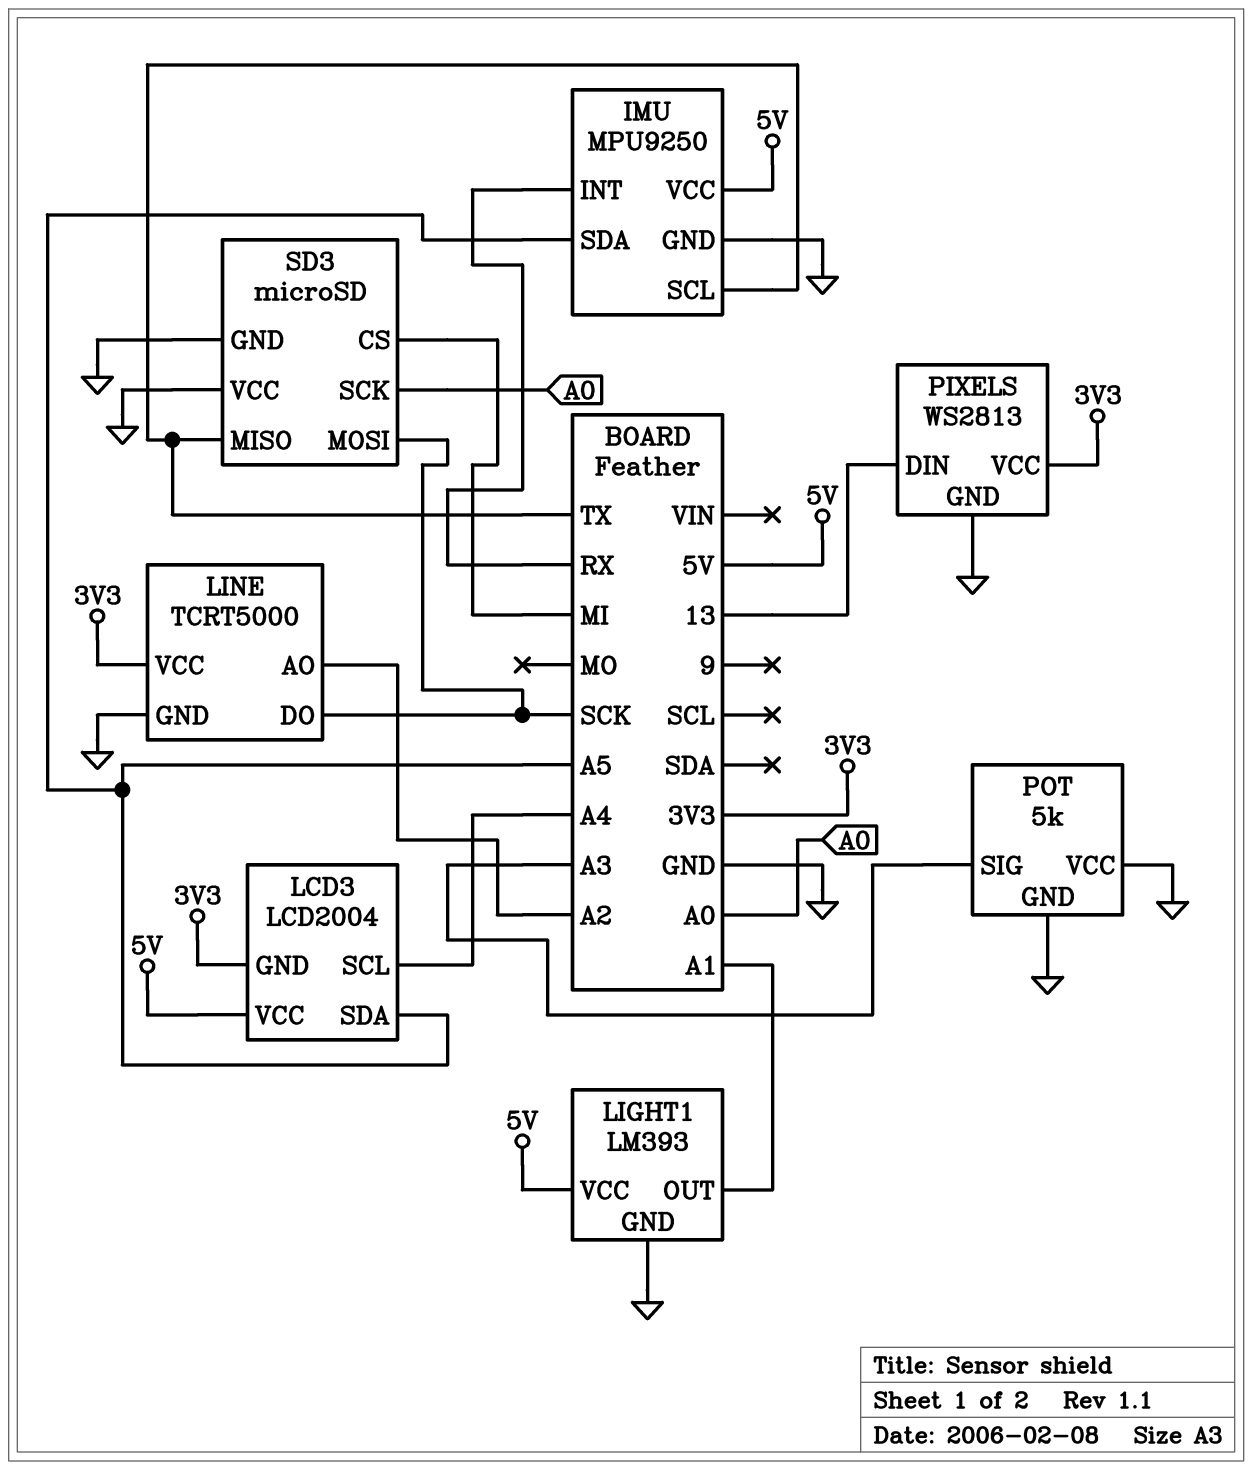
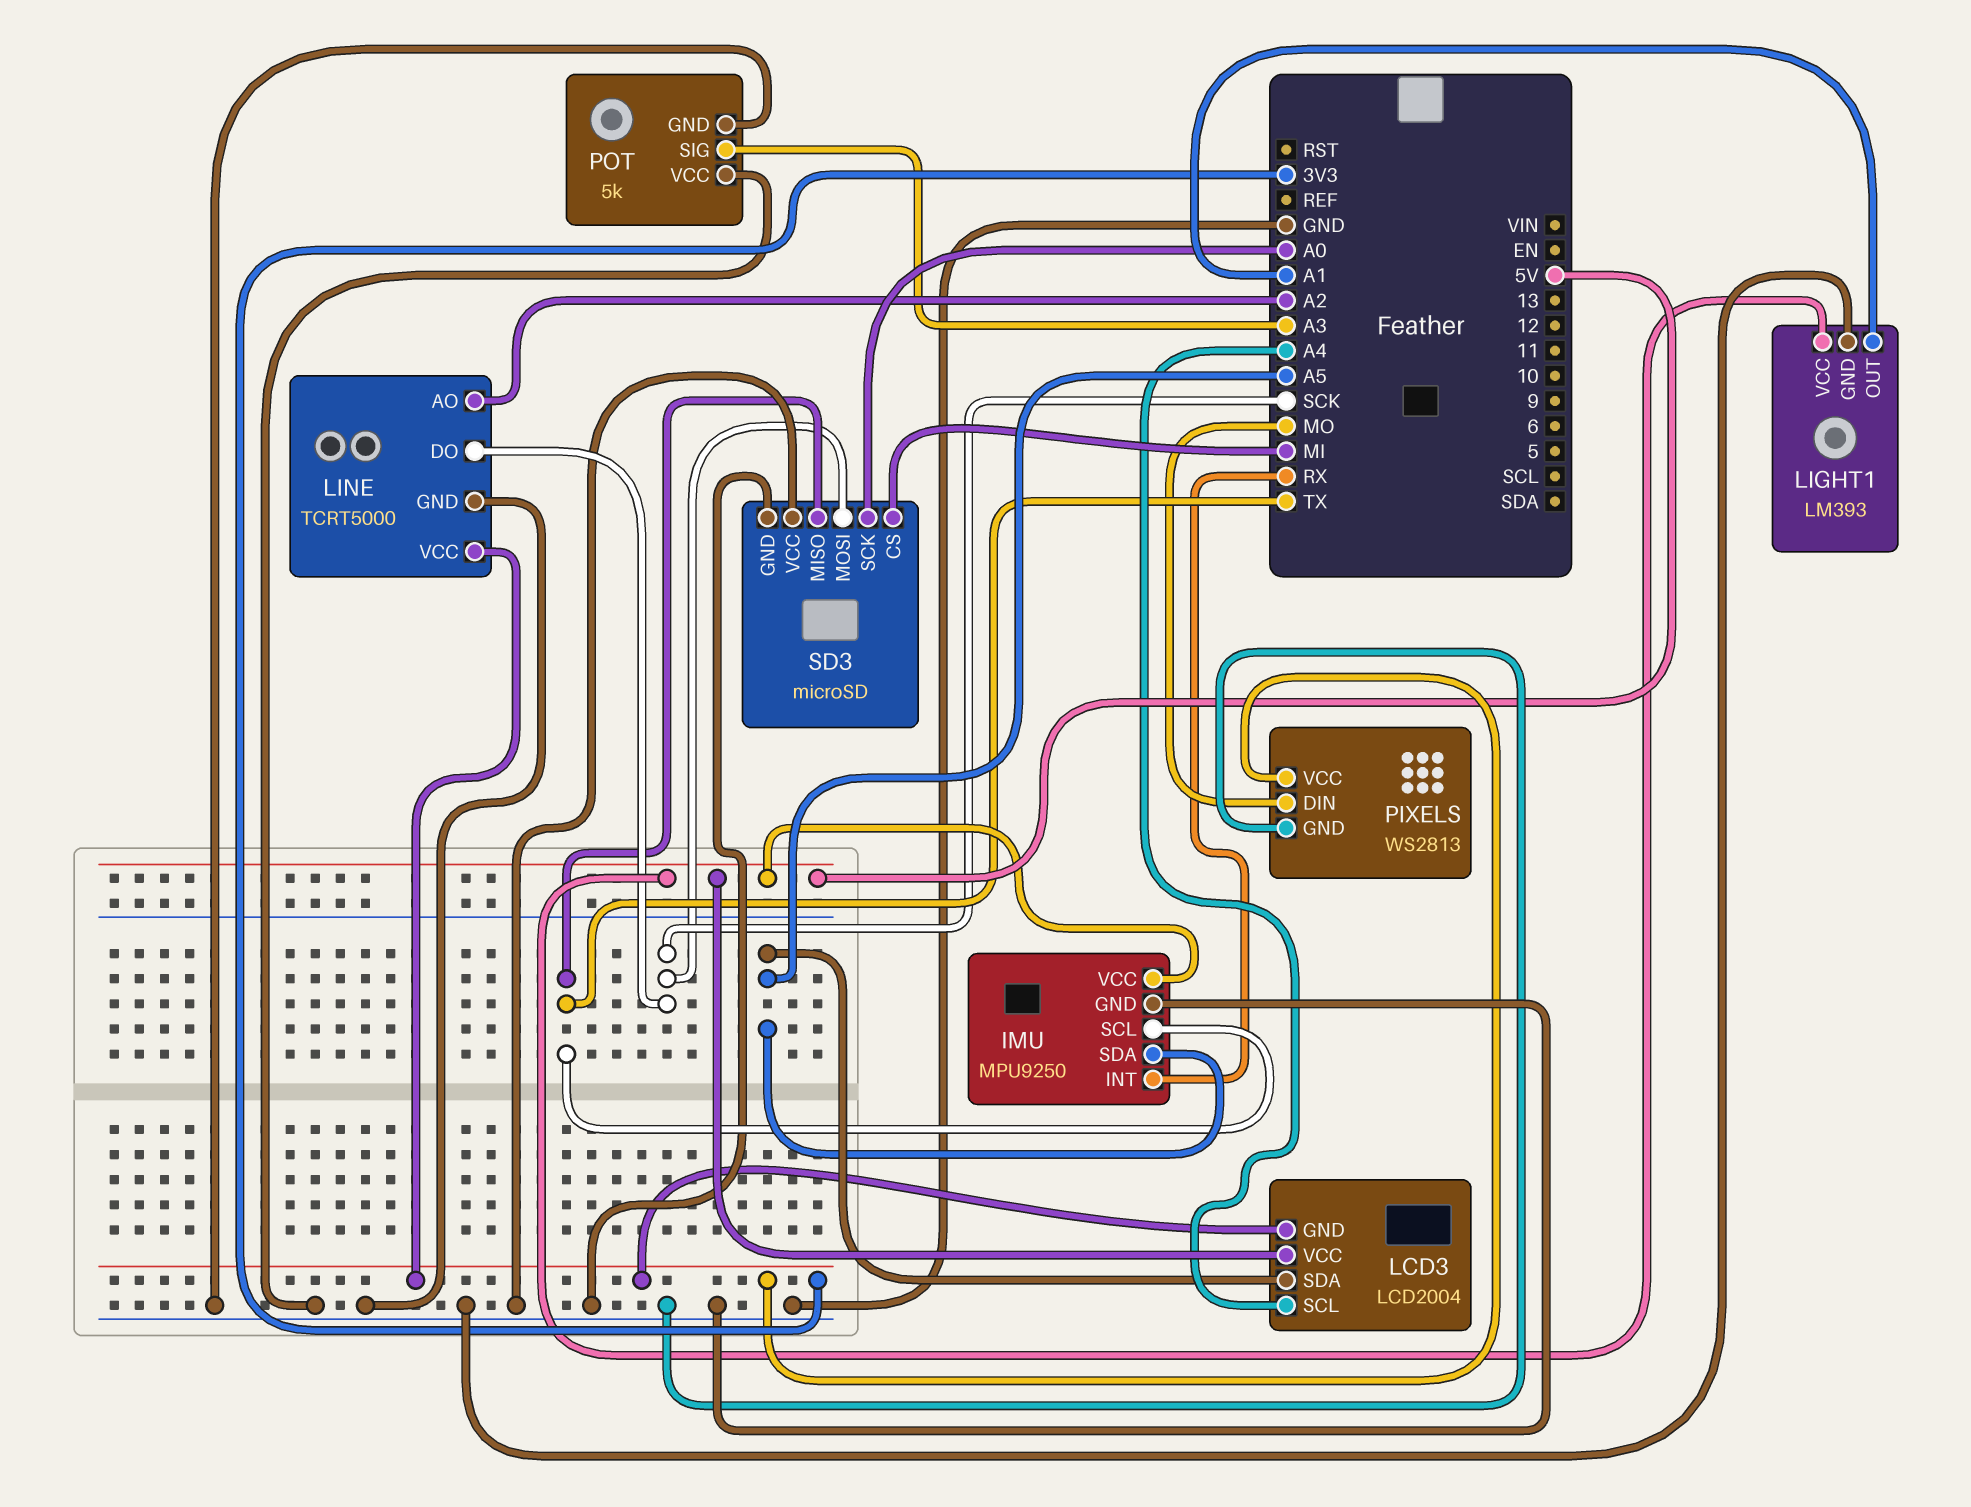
PIXELS pin DIN: 13 -> MO

